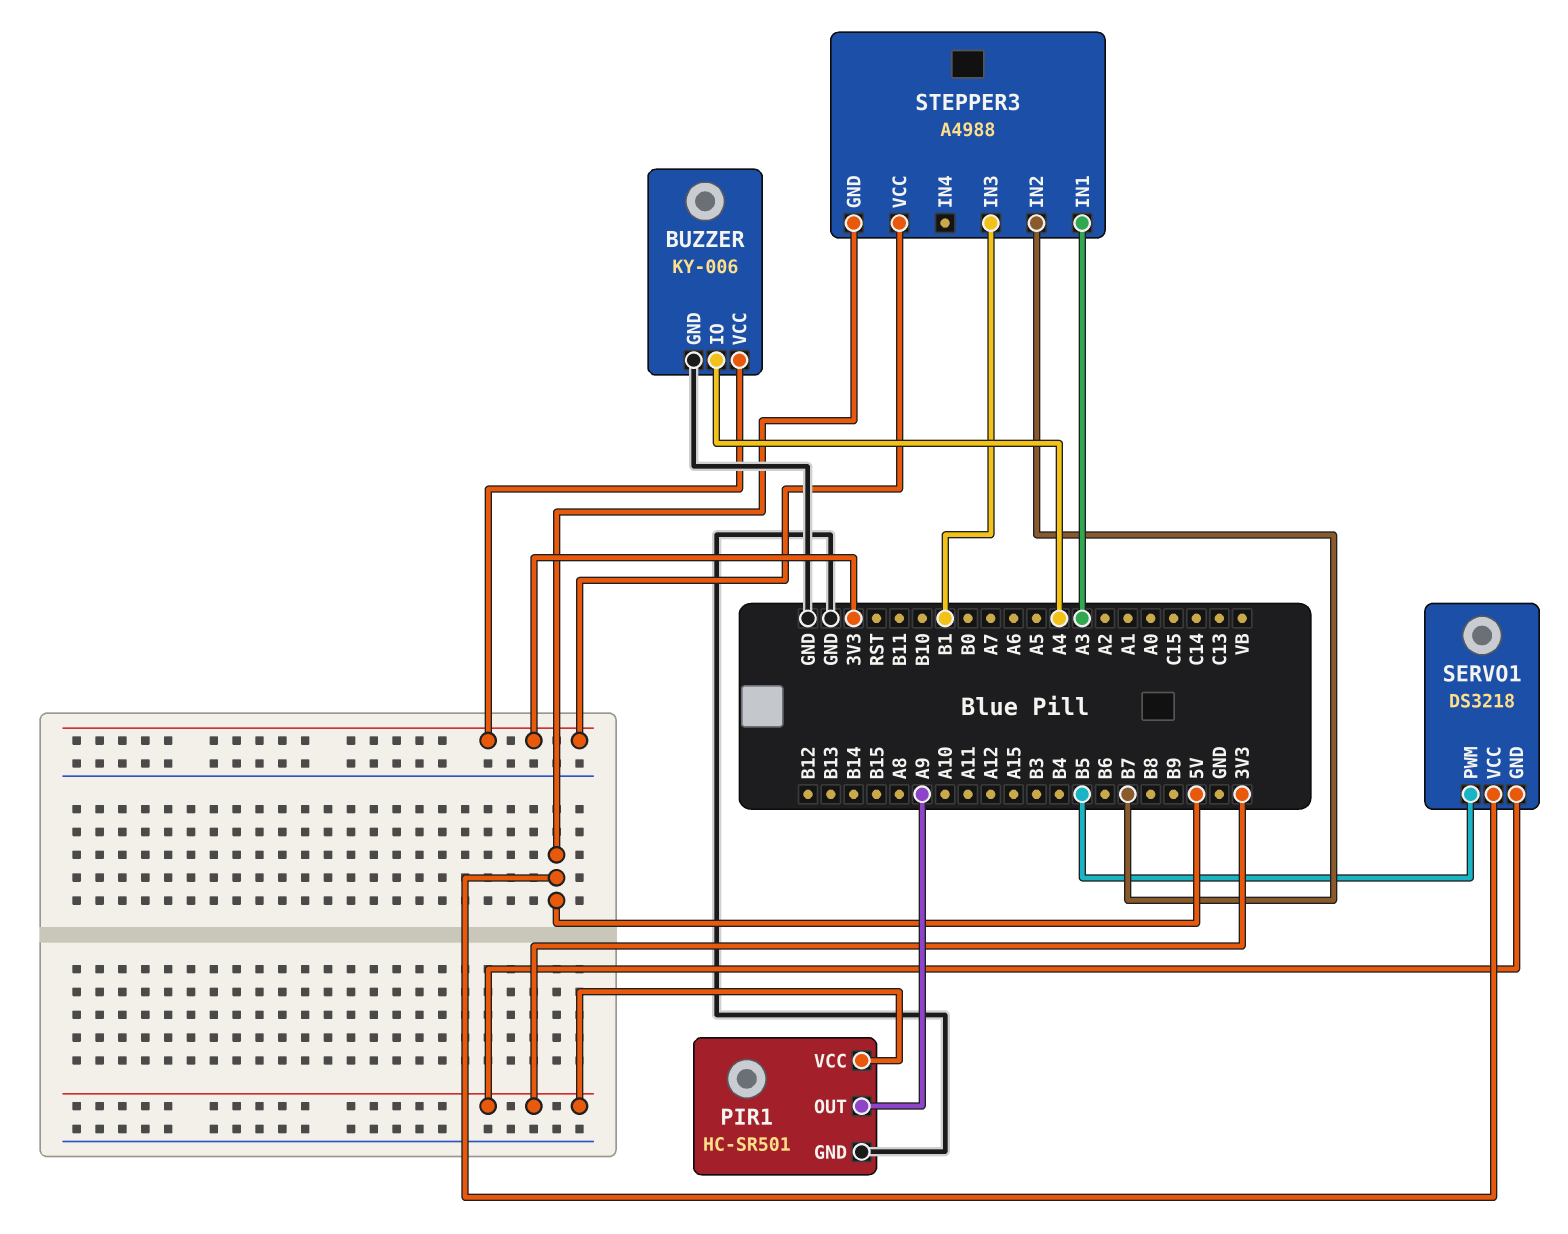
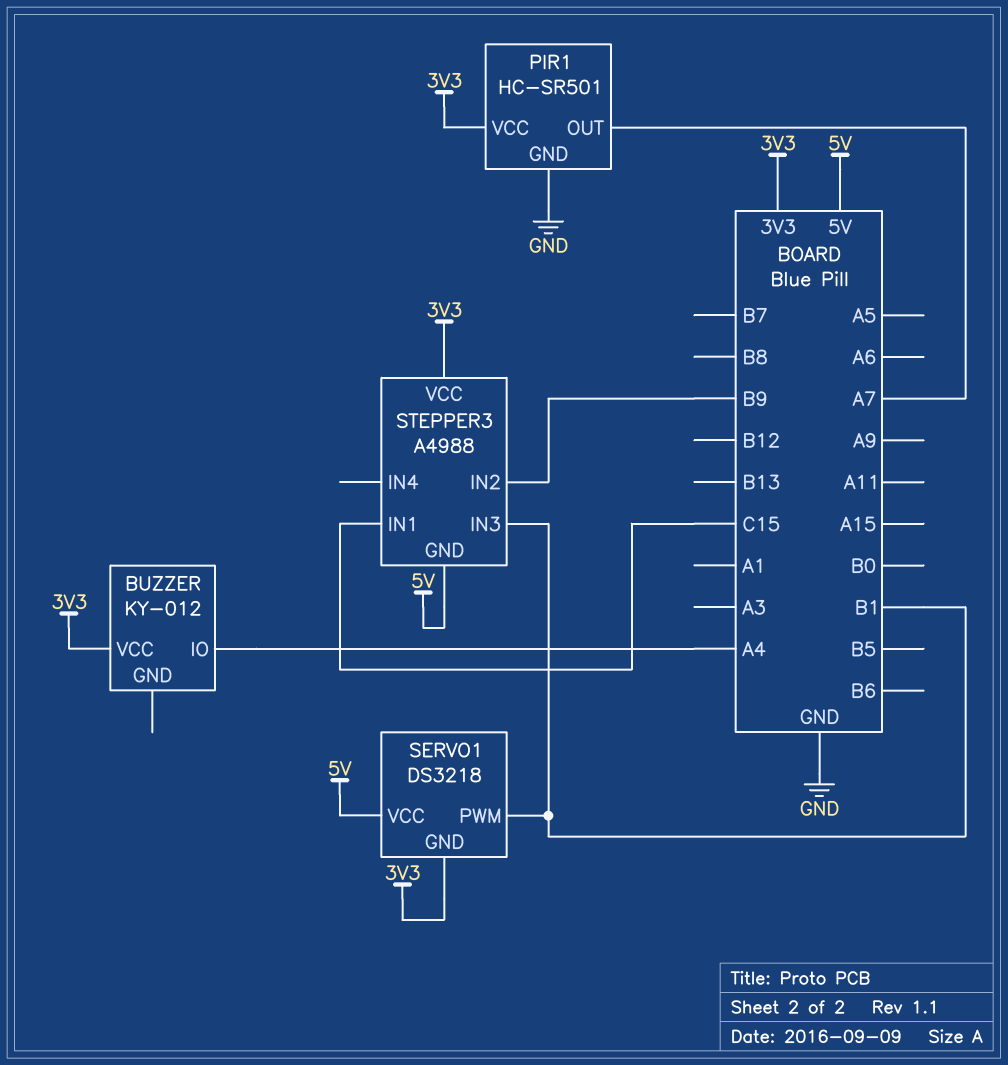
BUZZER: KY-006 -> KY-012
BUZZER pin GND: GND -> none
PIR1 pin OUT: A9 -> A7
SERVO1 pin PWM: B5 -> B1
STEPPER3 pin IN1: A3 -> C15
STEPPER3 pin IN2: B7 -> B9

